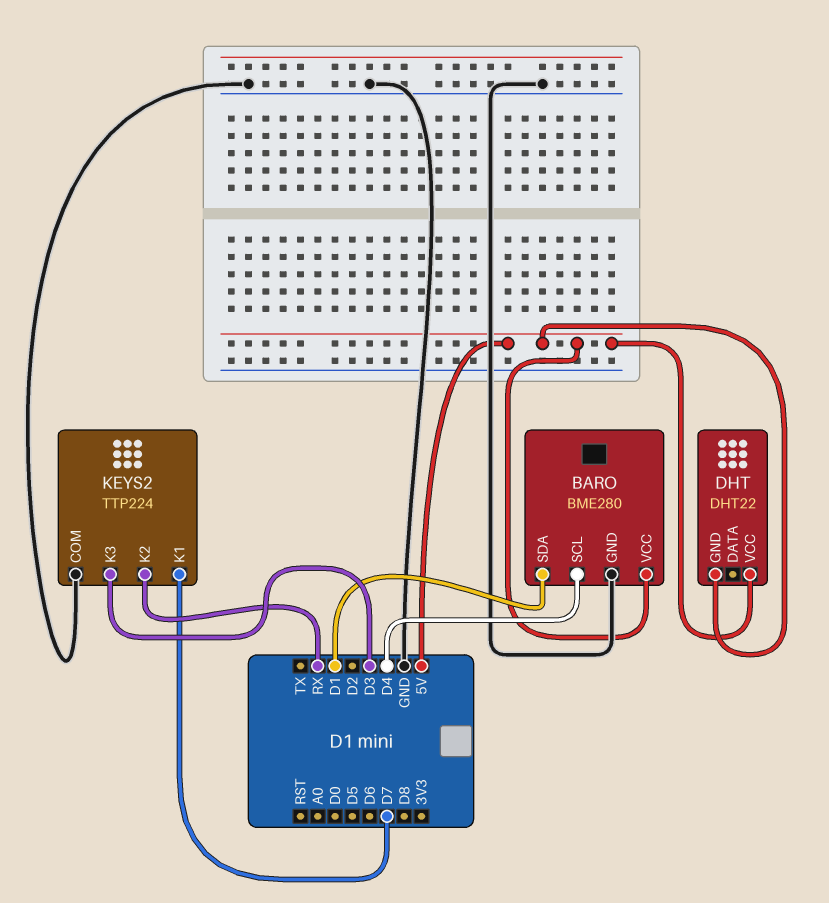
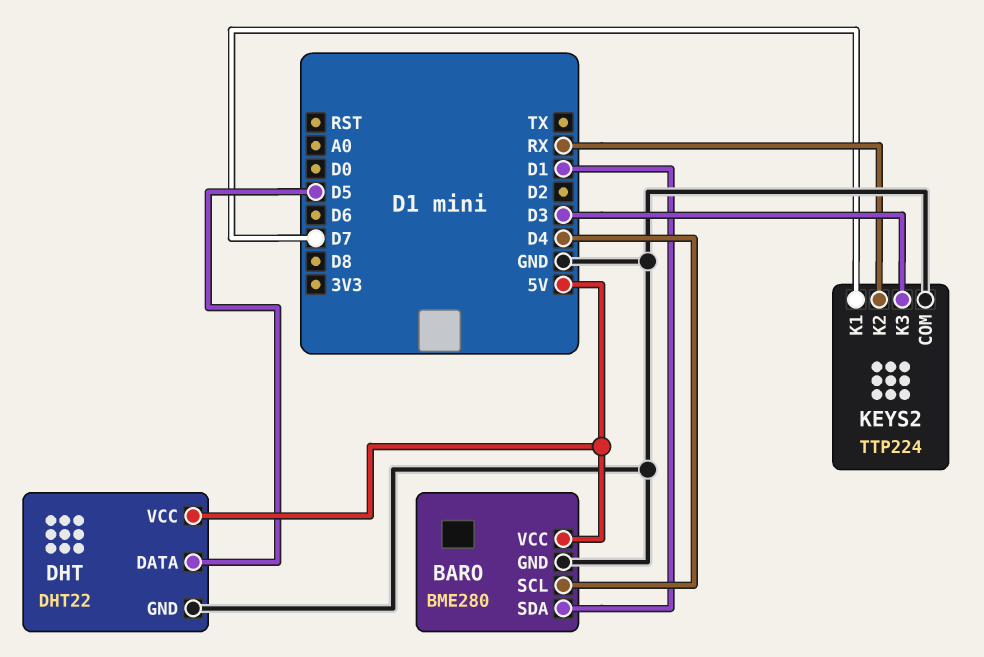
DHT pin DATA: none -> D5
DHT pin GND: 5V -> GND

